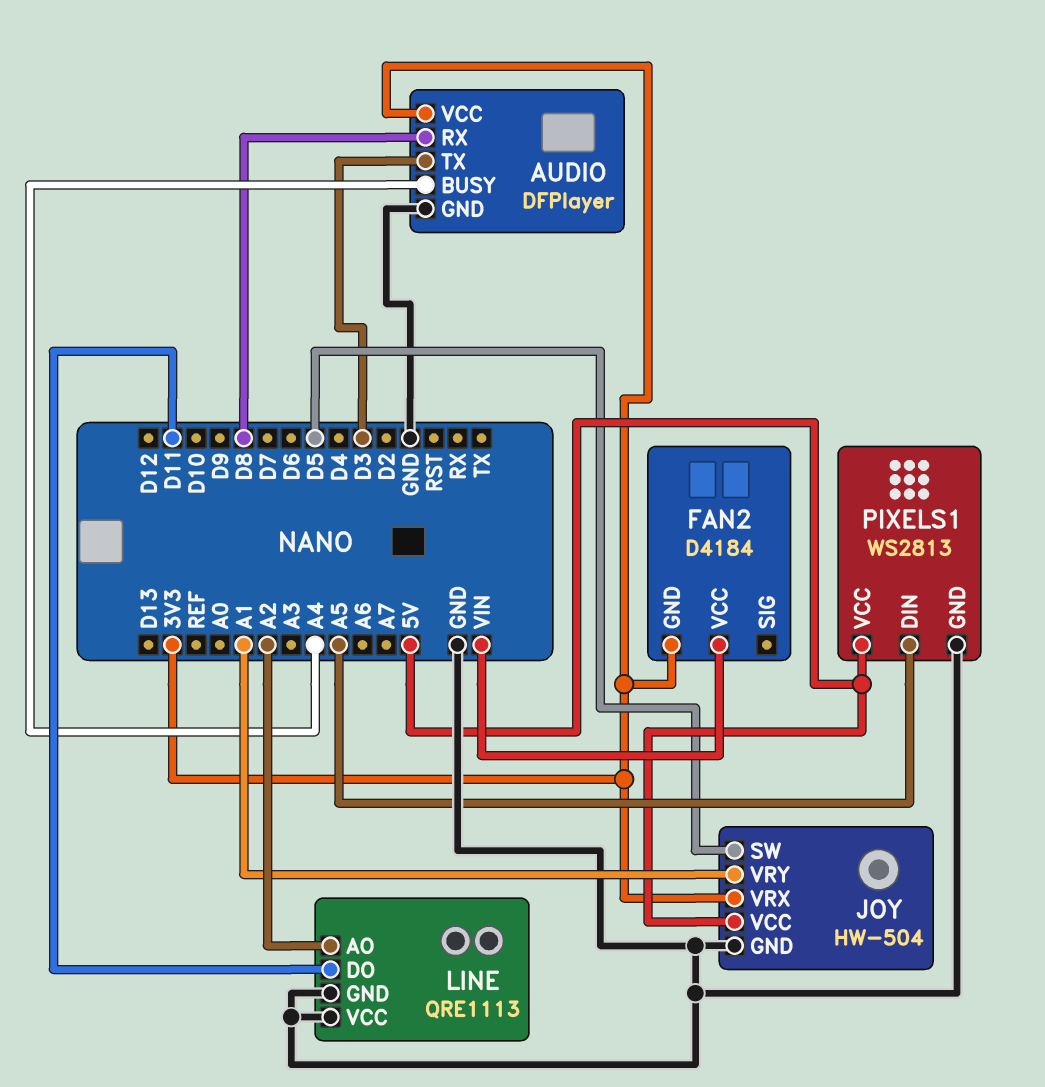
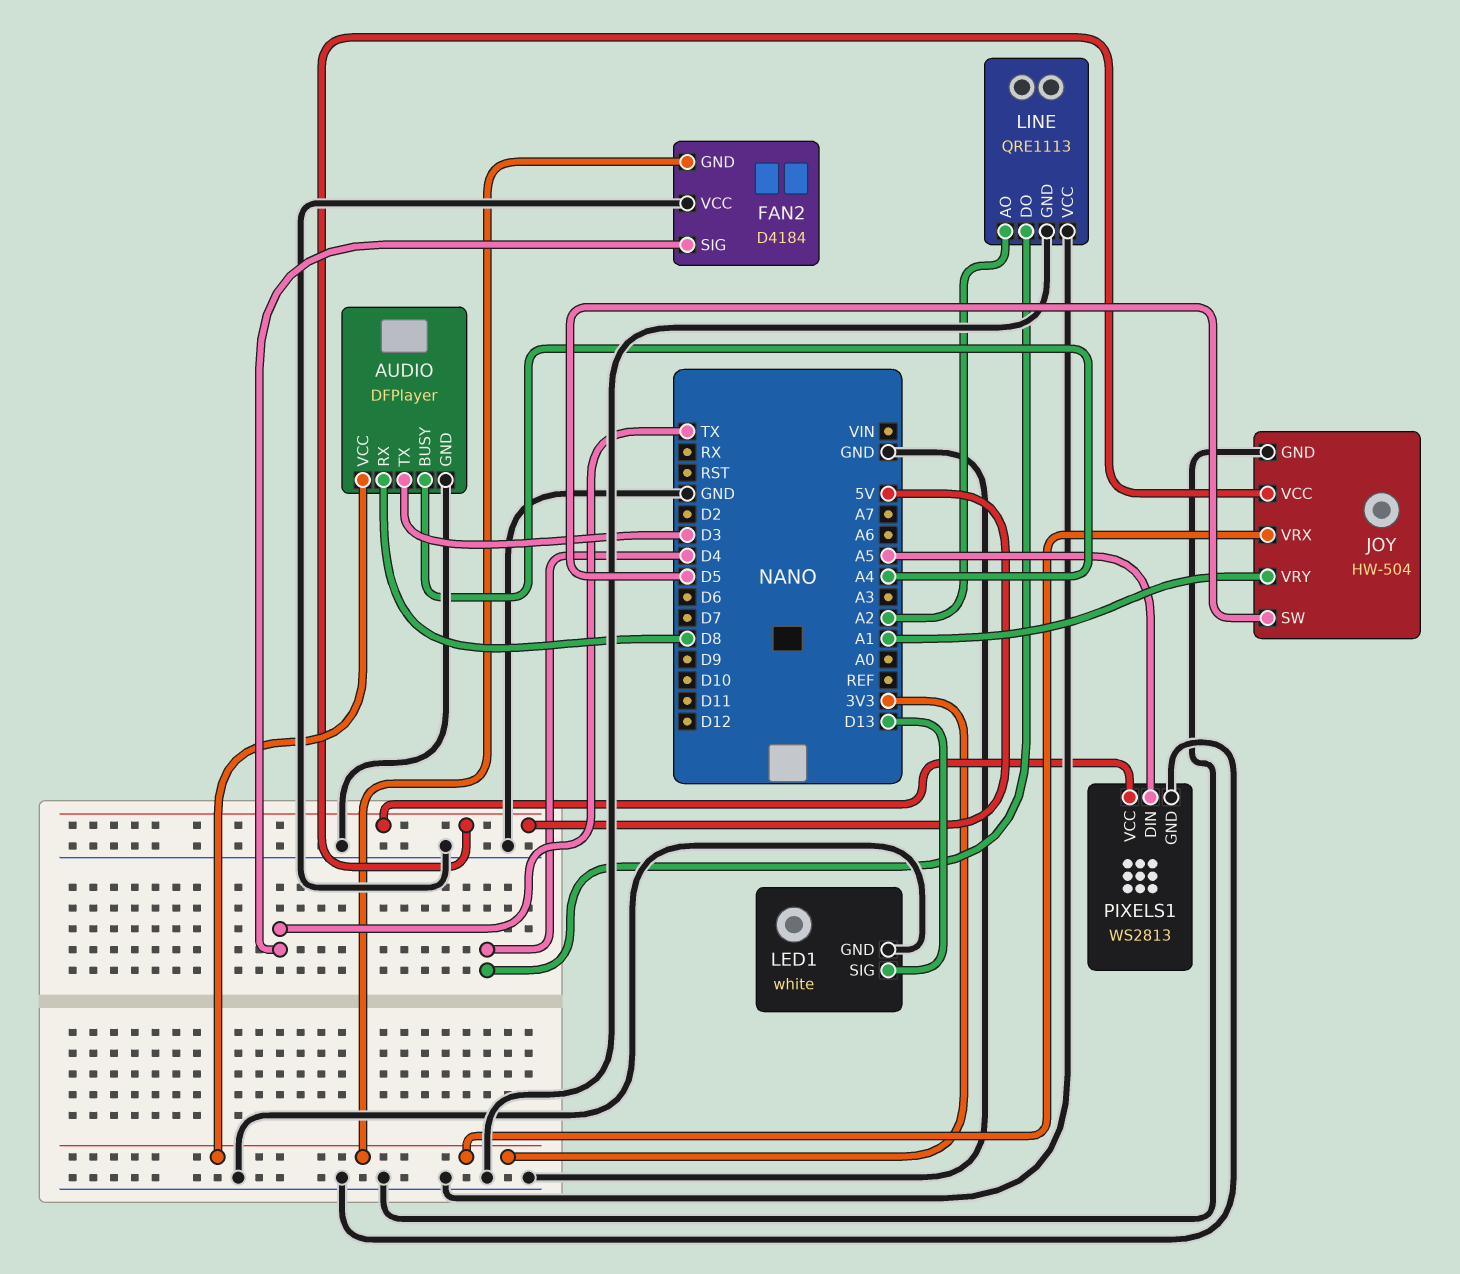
FAN2 pin SIG: none -> TX
FAN2 pin VCC: VIN -> GND
LED1: none -> white
LED1 pin GND: none -> GND
LED1 pin SIG: none -> D13
LINE pin DO: D11 -> D4

